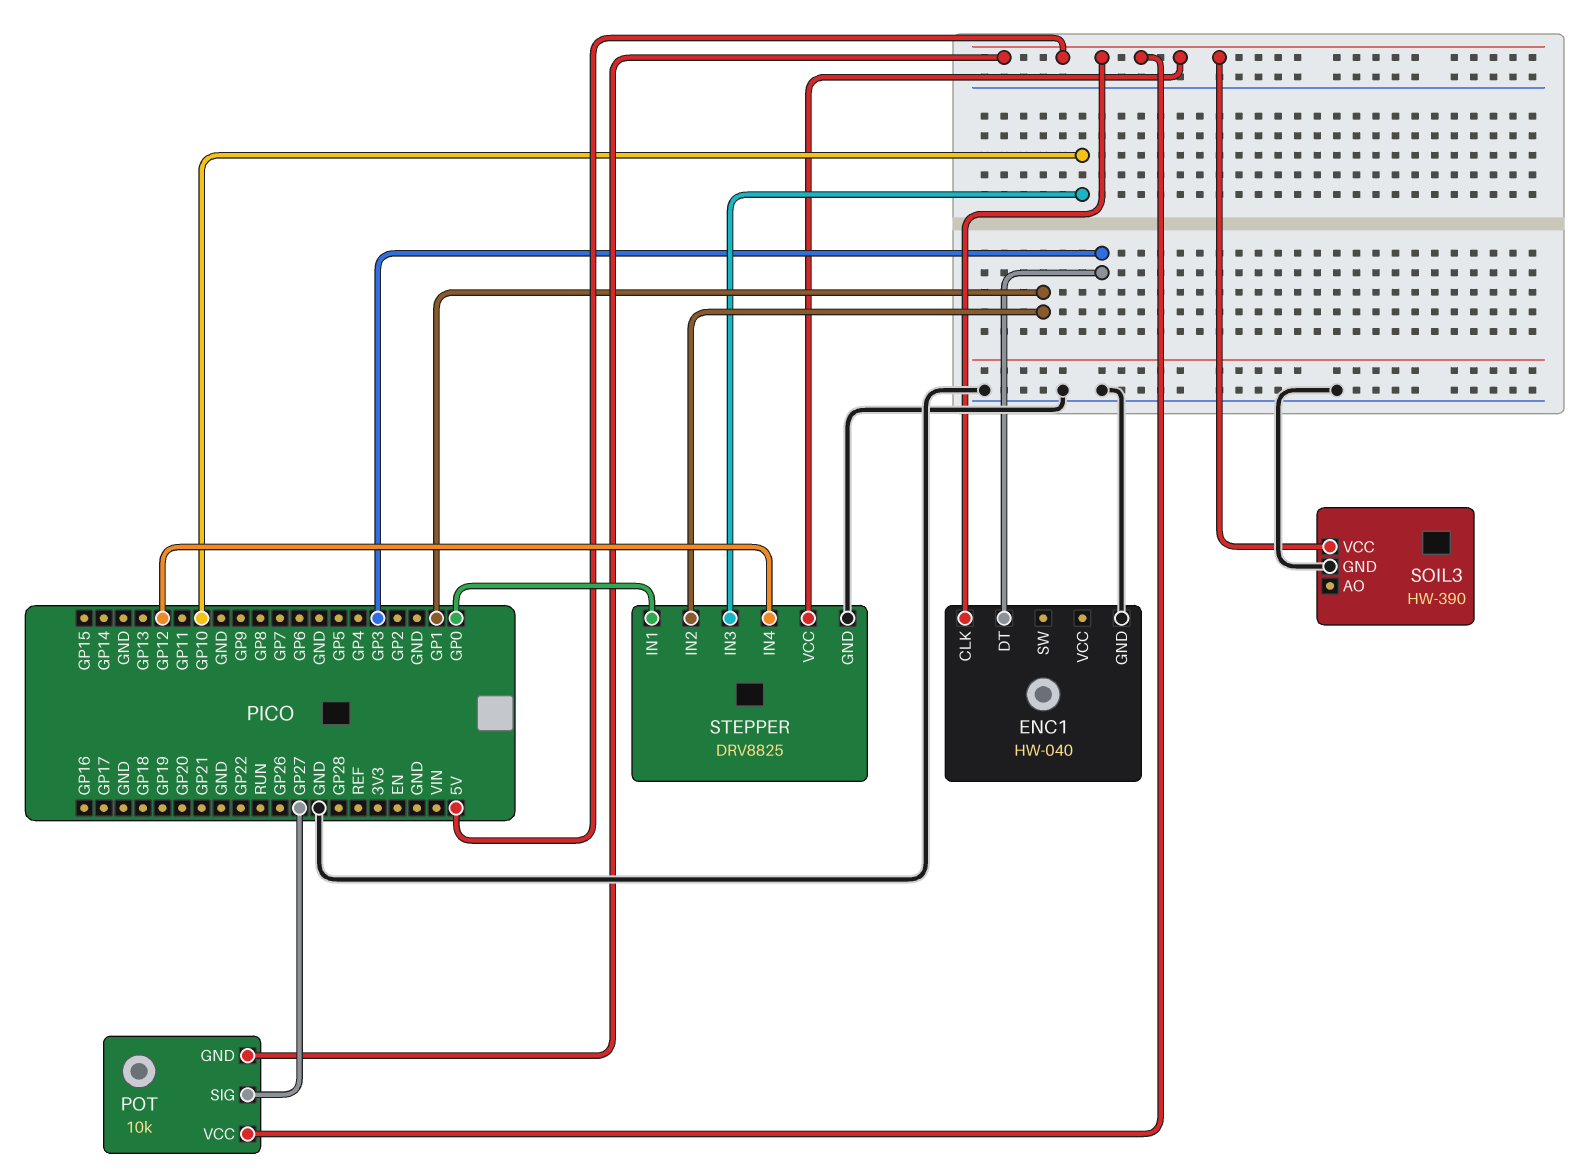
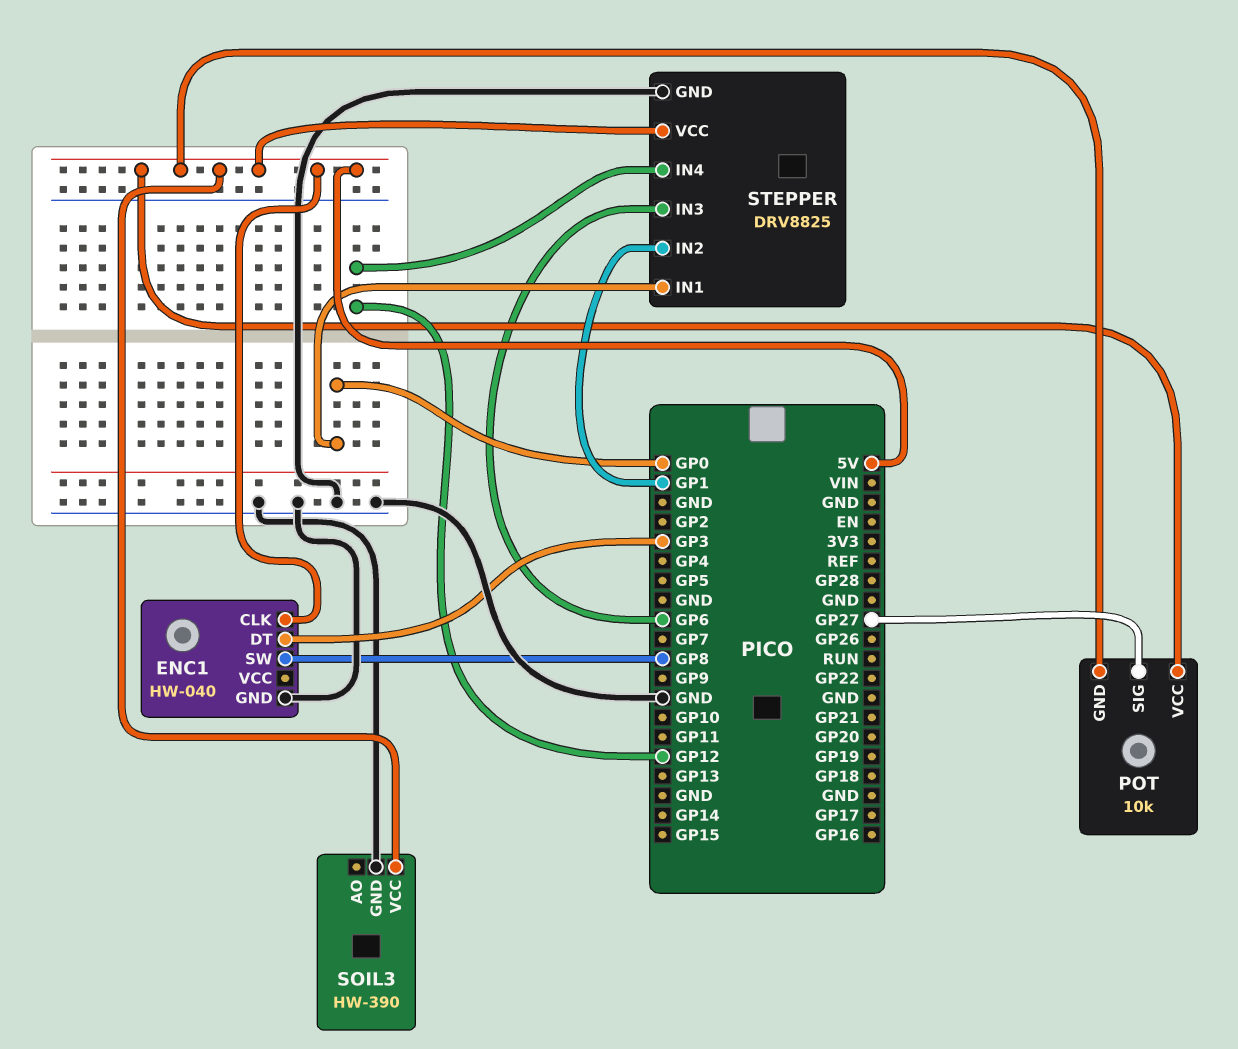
ENC1 pin SW: none -> GP8
STEPPER pin IN3: GP10 -> GP6

